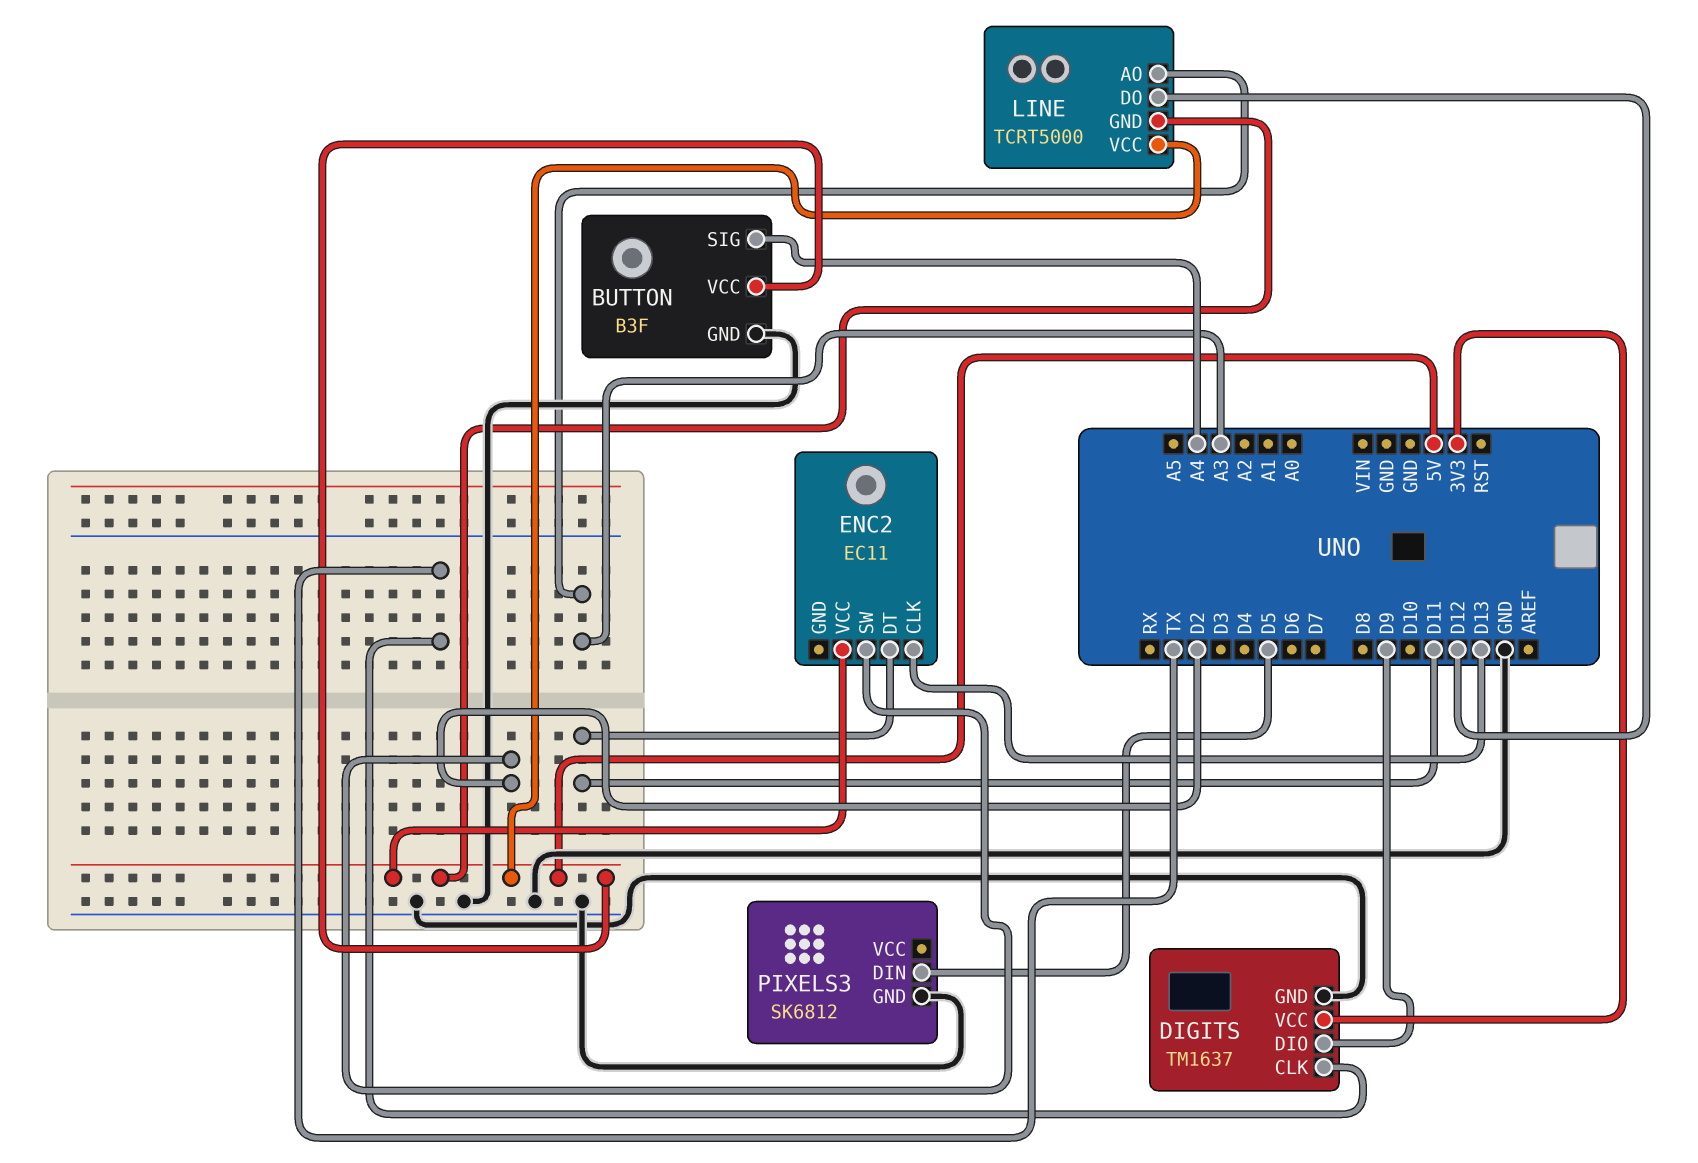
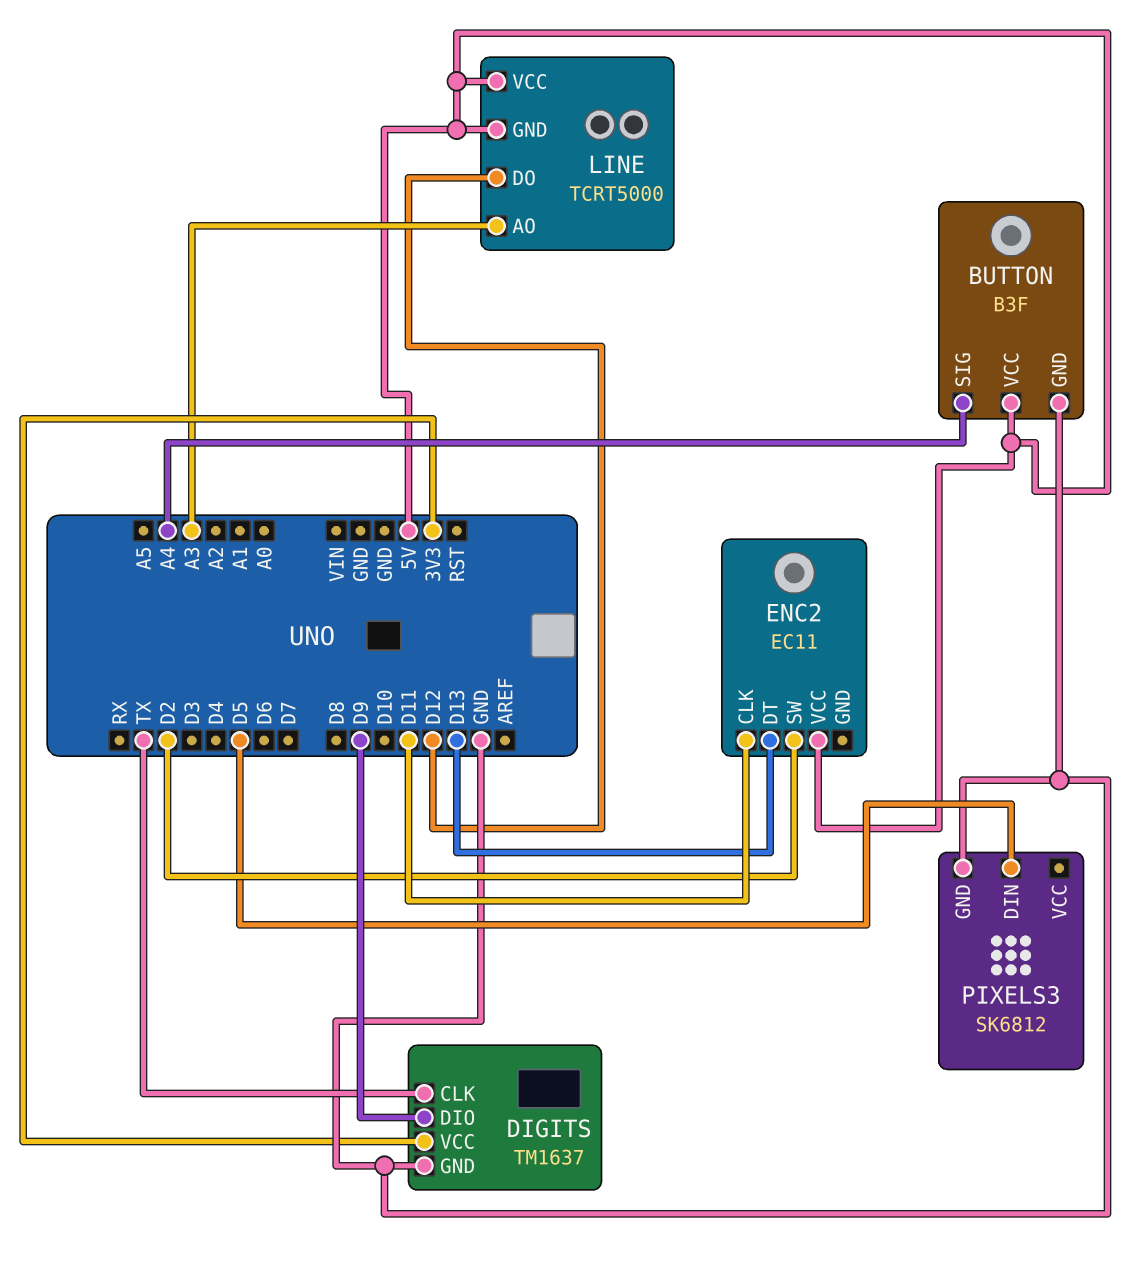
ENC2 pin CLK: D13 -> D11
ENC2 pin DT: D11 -> D13

